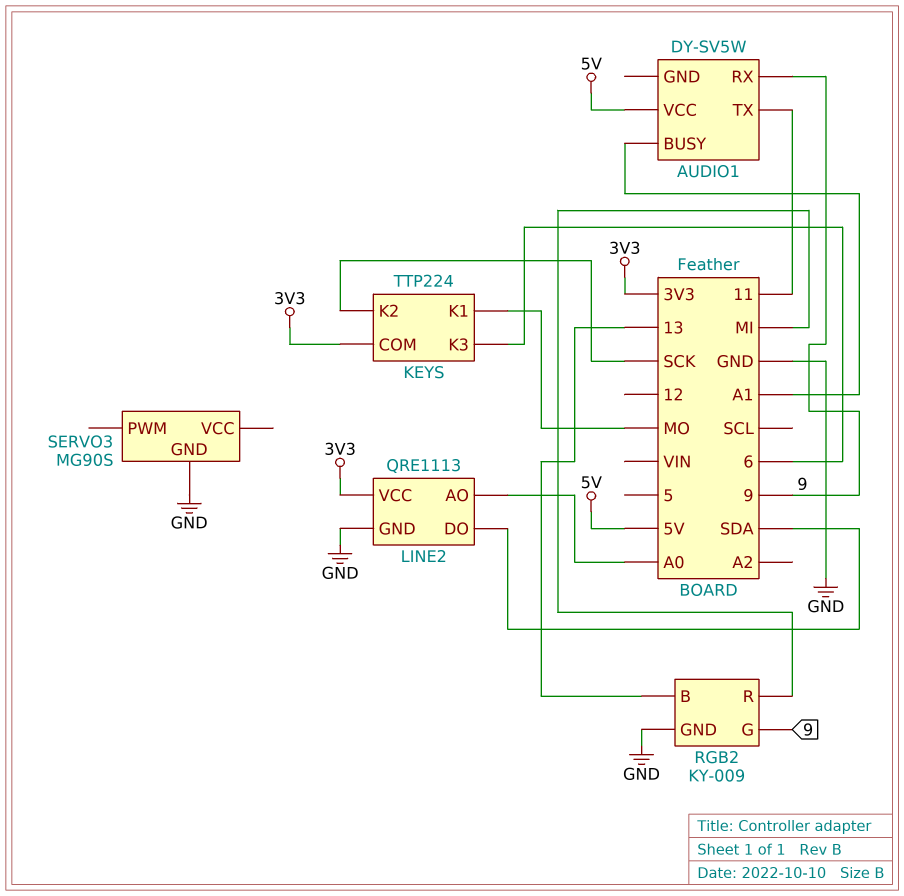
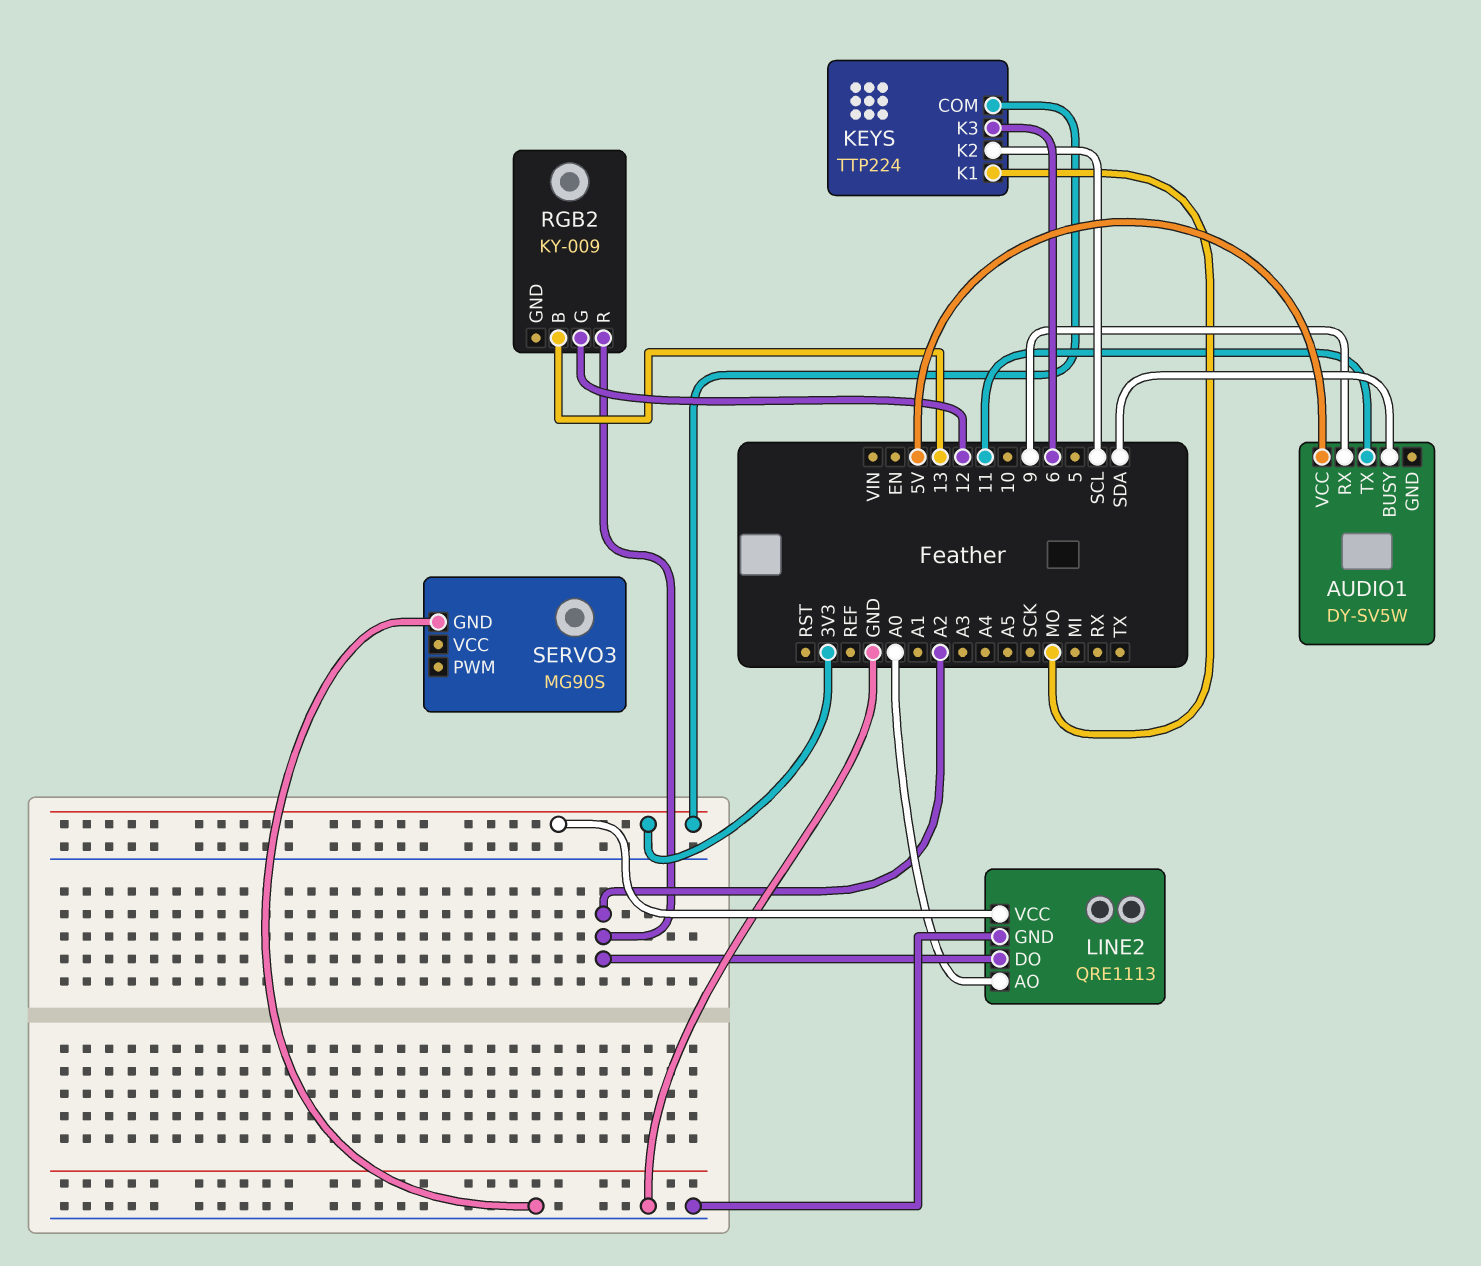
AUDIO1 pin BUSY: A1 -> SDA
KEYS pin K2: SCK -> SCL
LINE2 pin DO: SDA -> A2
RGB2 pin G: 9 -> 12
RGB2 pin GND: GND -> none
RGB2 pin R: MI -> A2

